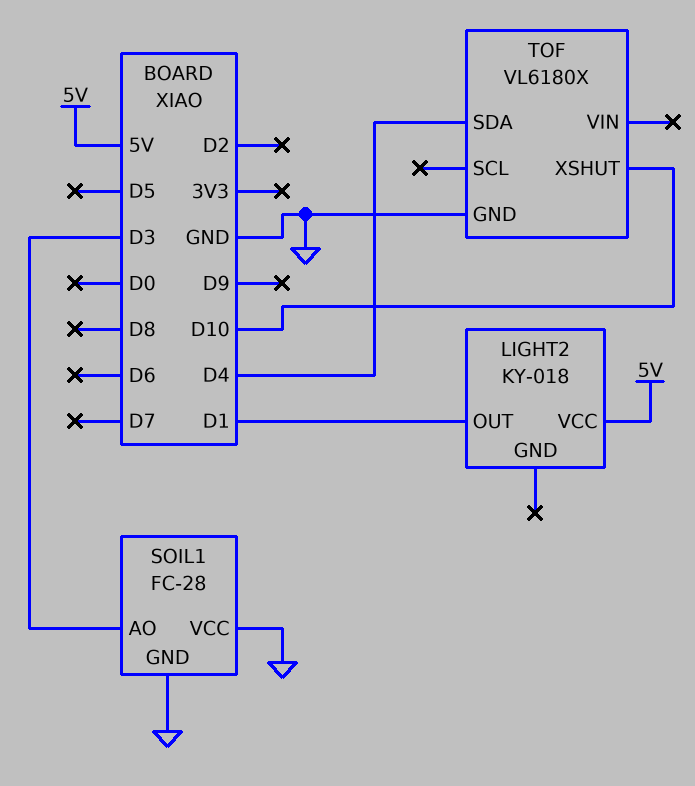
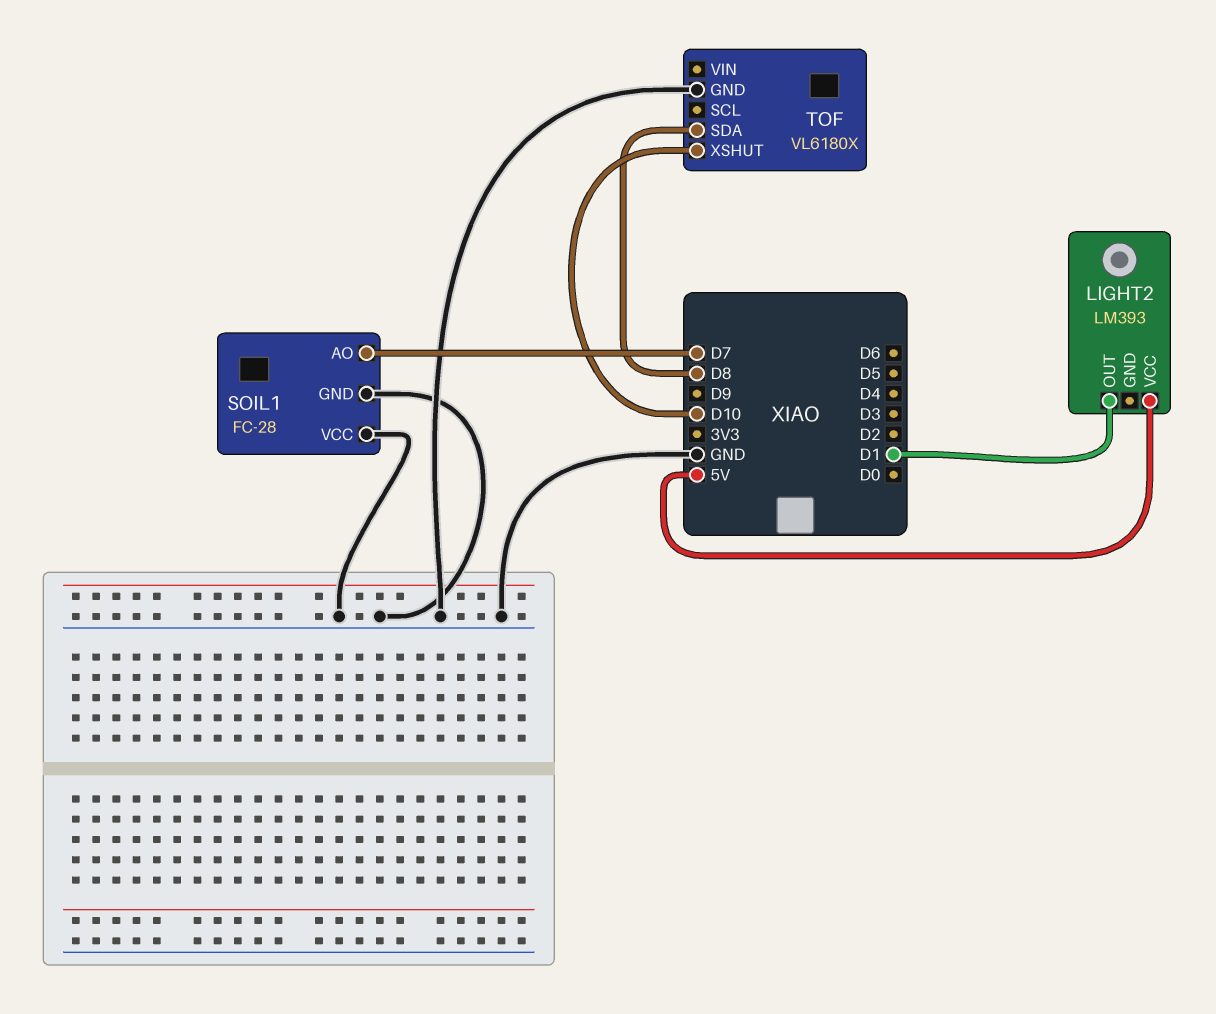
LIGHT2: KY-018 -> LM393
SOIL1 pin AO: D3 -> D7
TOF pin SDA: D4 -> D8

